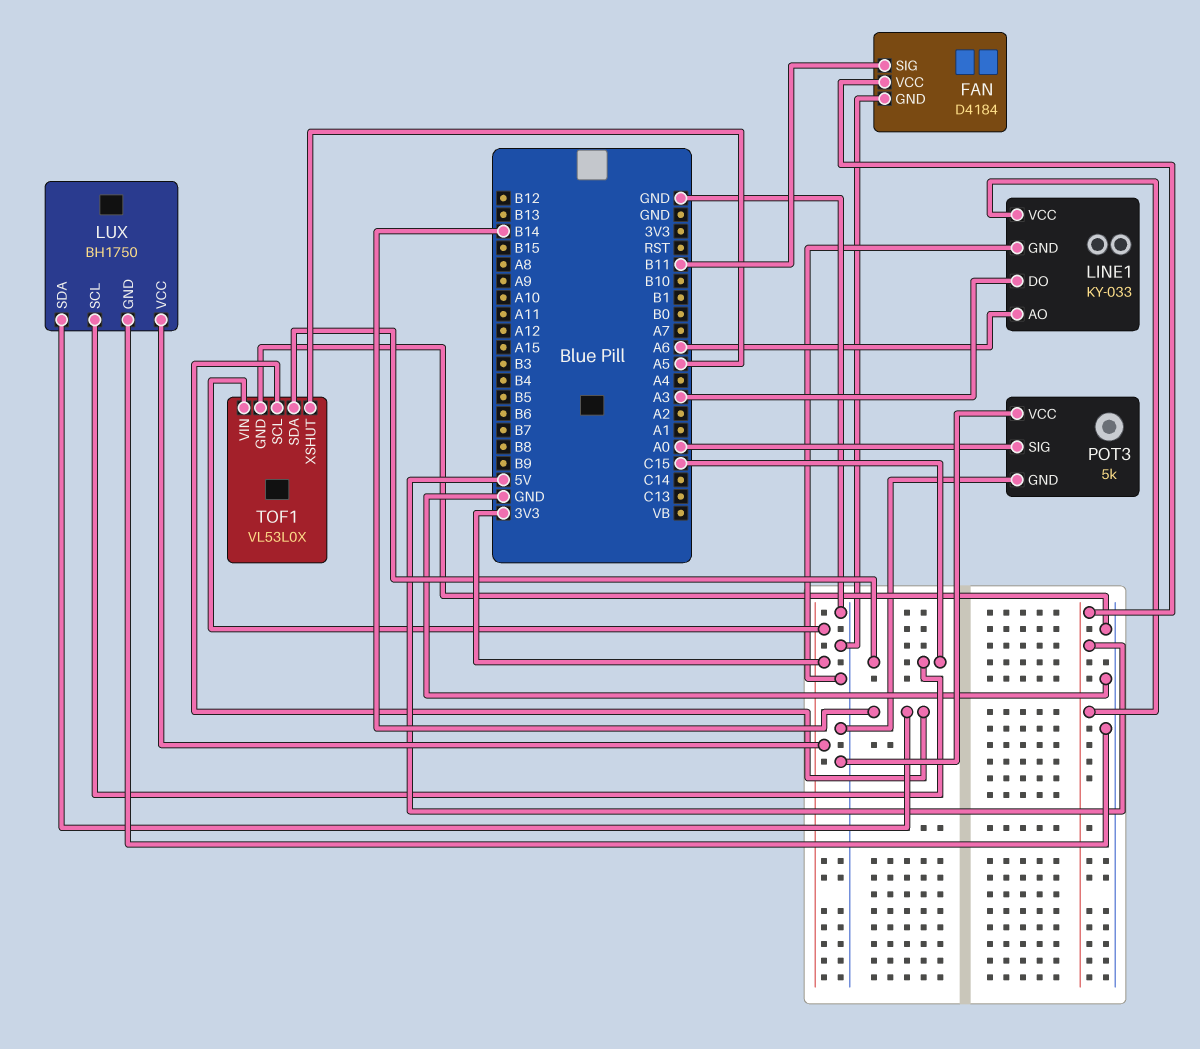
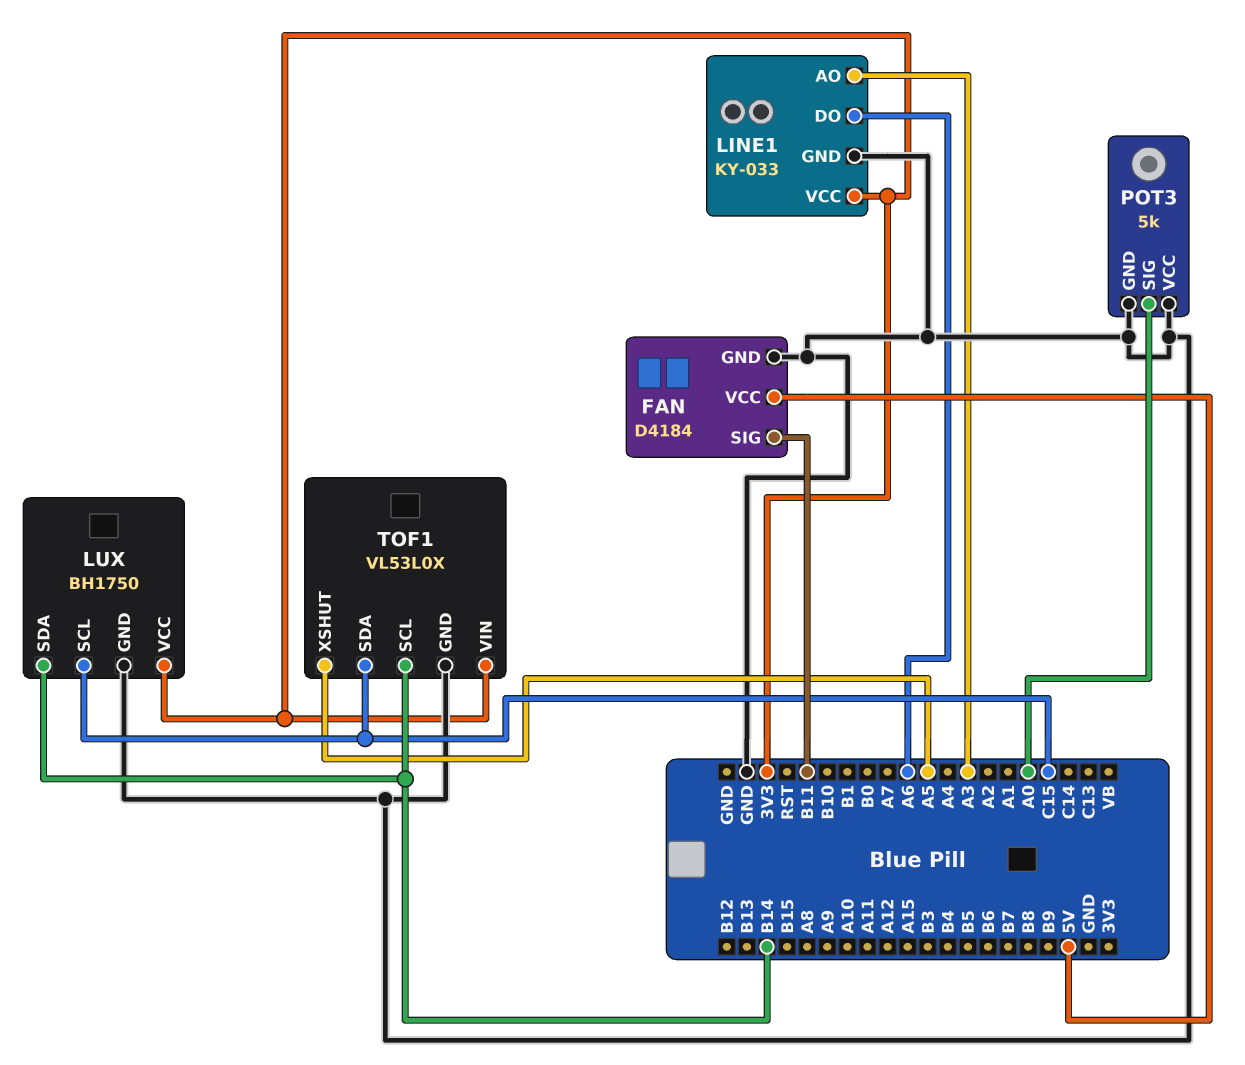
LINE1 pin AO: A6 -> A3
LINE1 pin DO: A3 -> A6
LINE1 pin VCC: 5V -> 3V3

